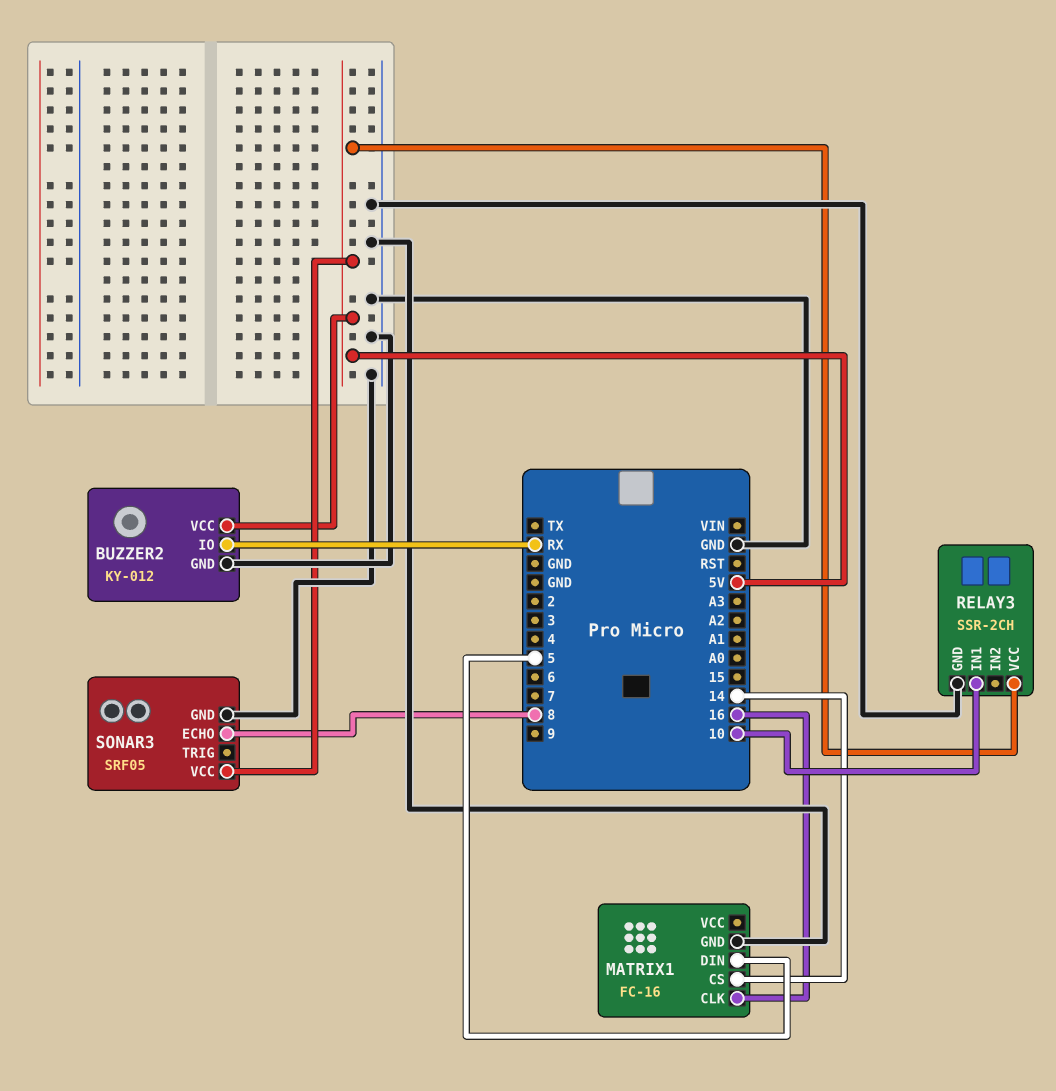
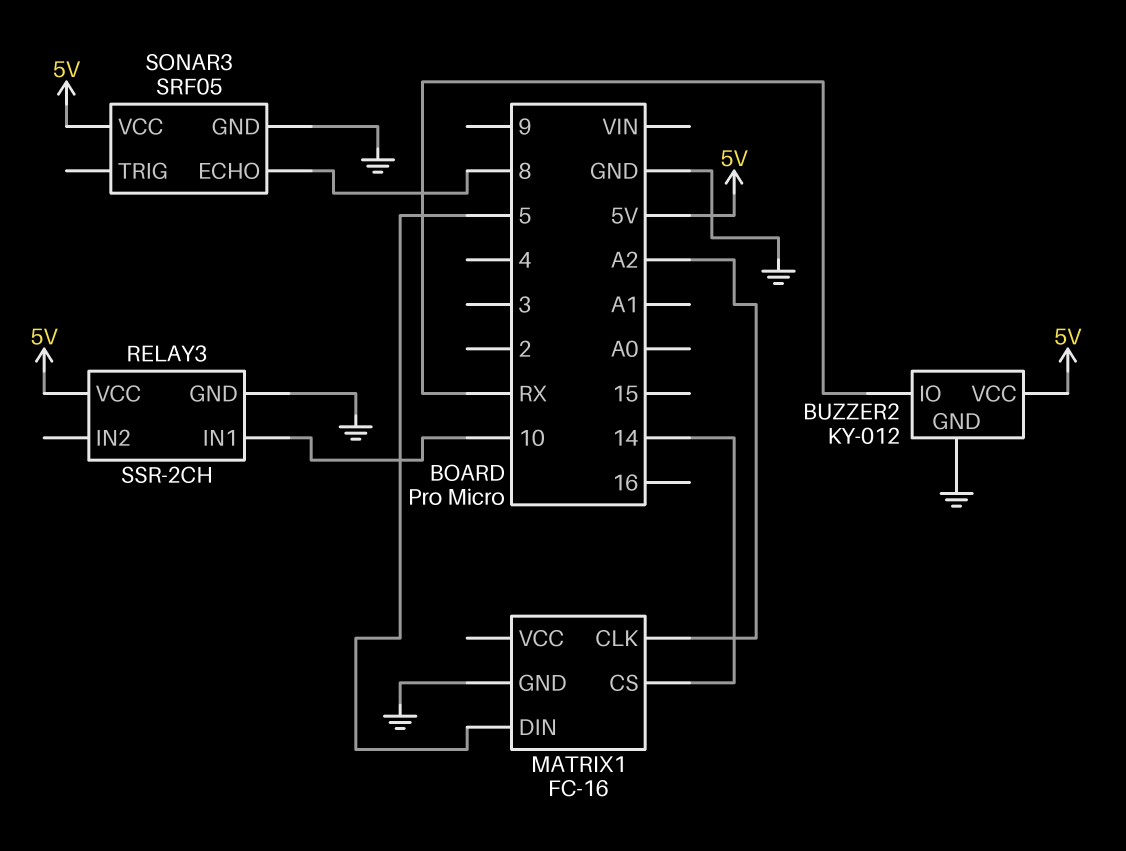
MATRIX1 pin CLK: 16 -> A2

